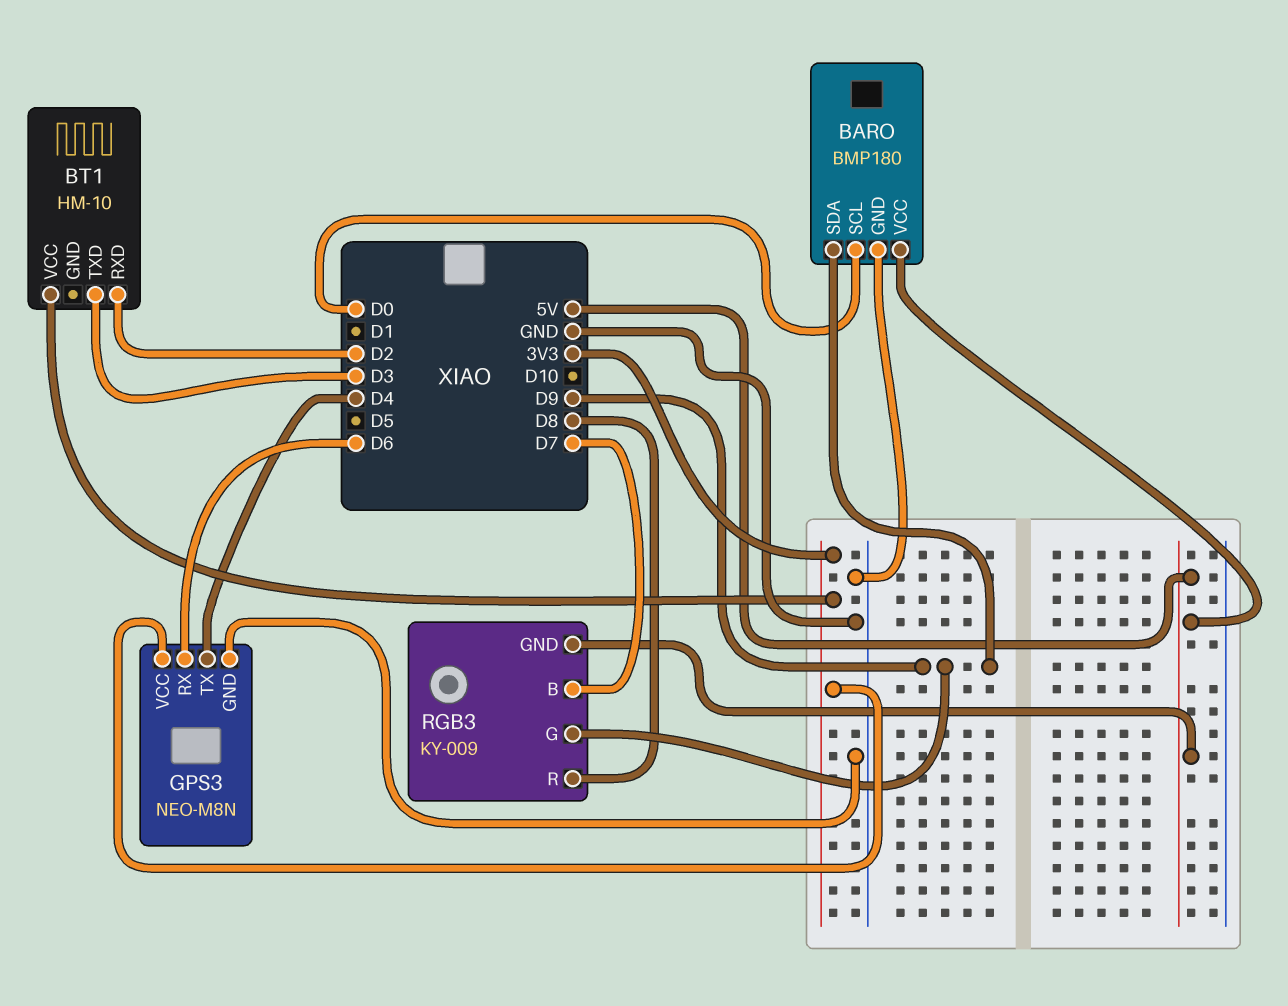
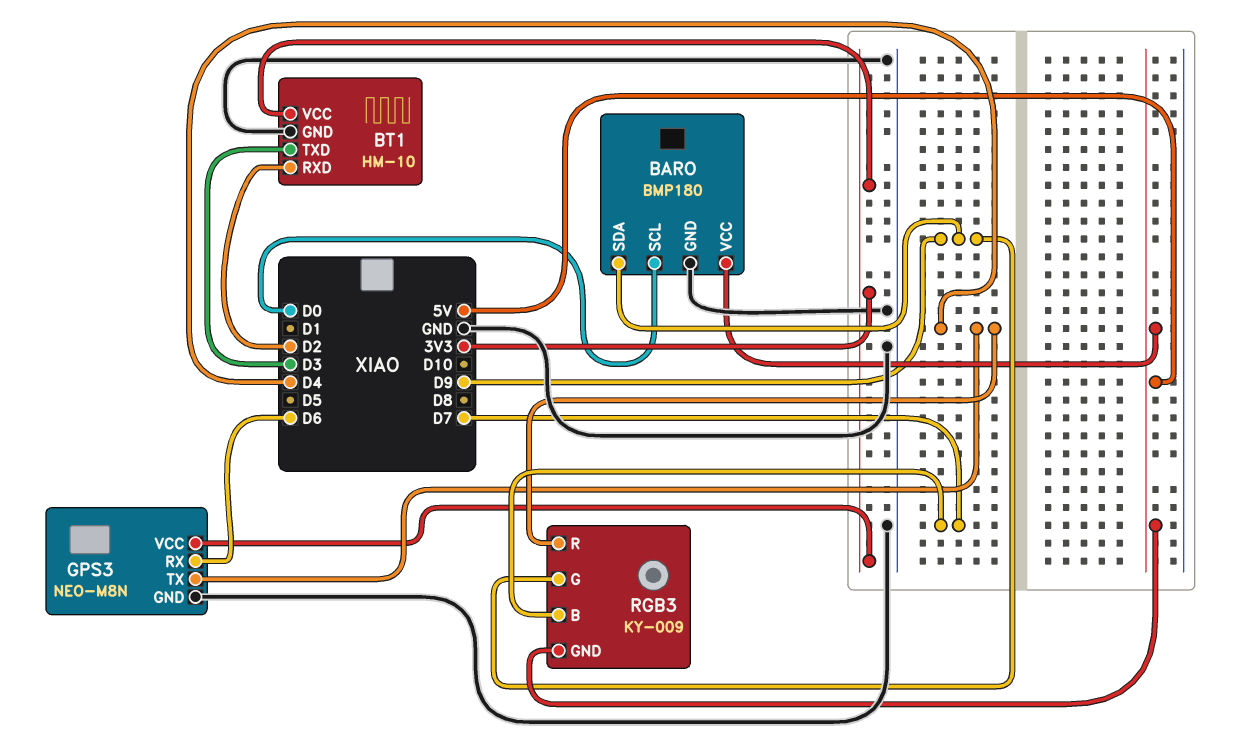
BT1 pin GND: none -> GND
RGB3 pin R: D8 -> D4

